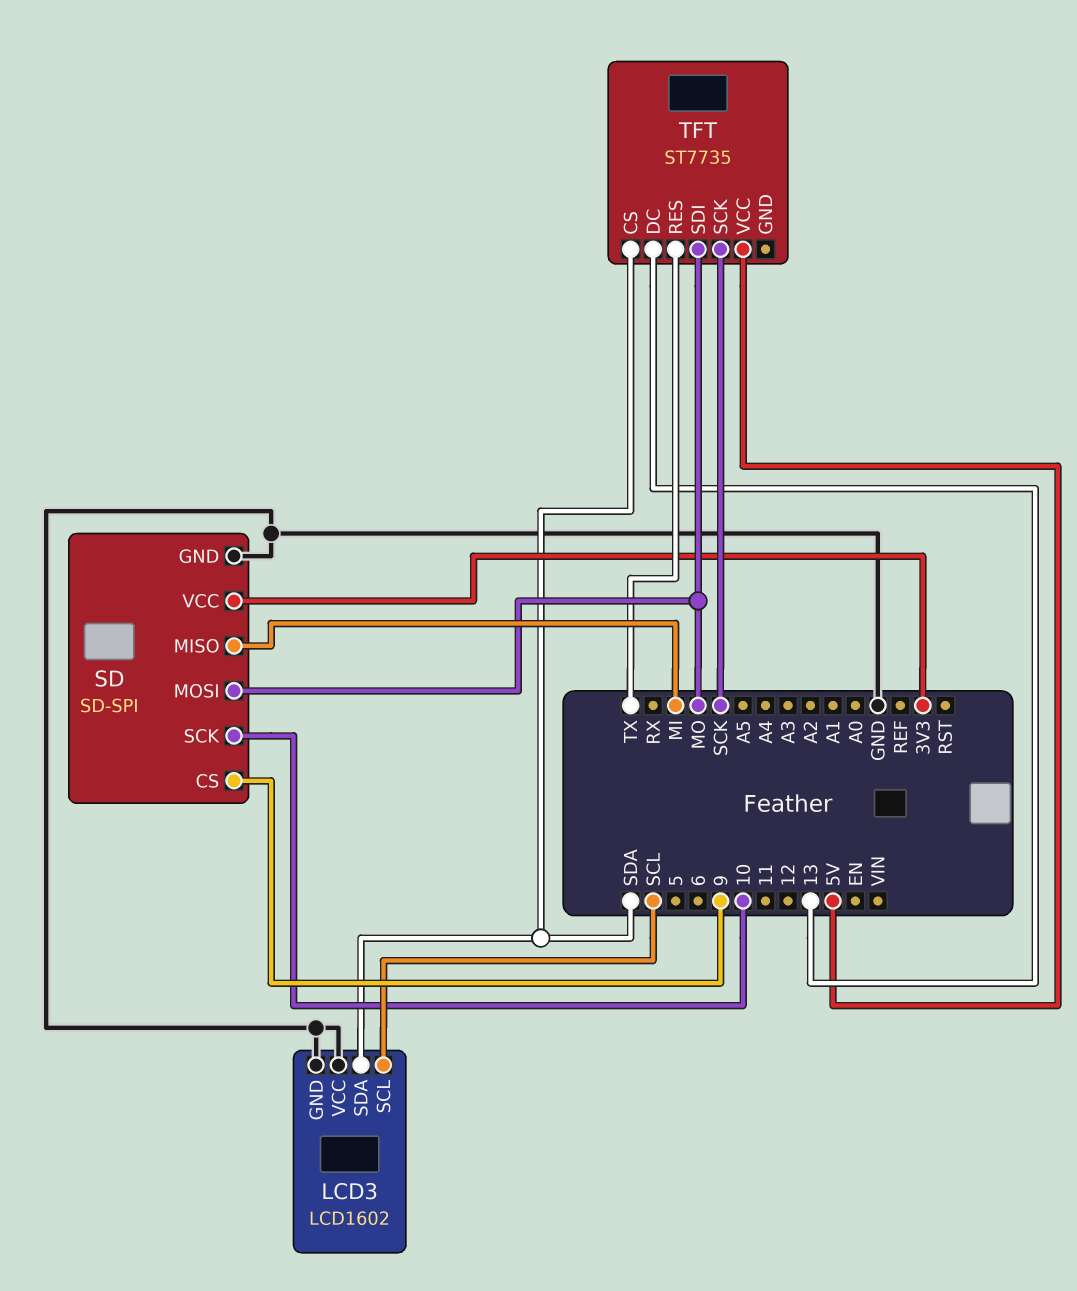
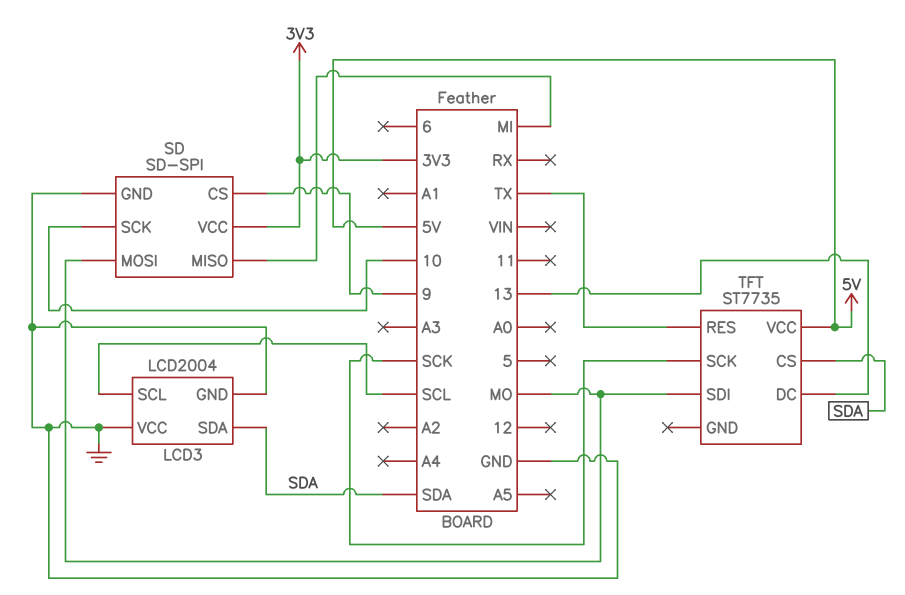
LCD3: LCD1602 -> LCD2004

